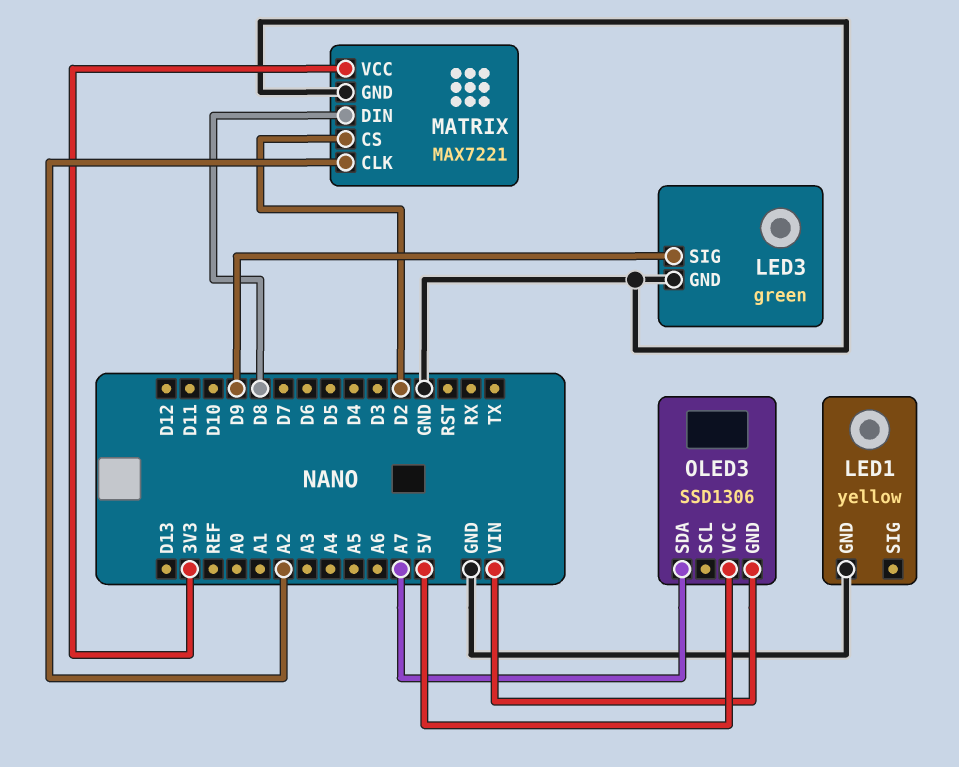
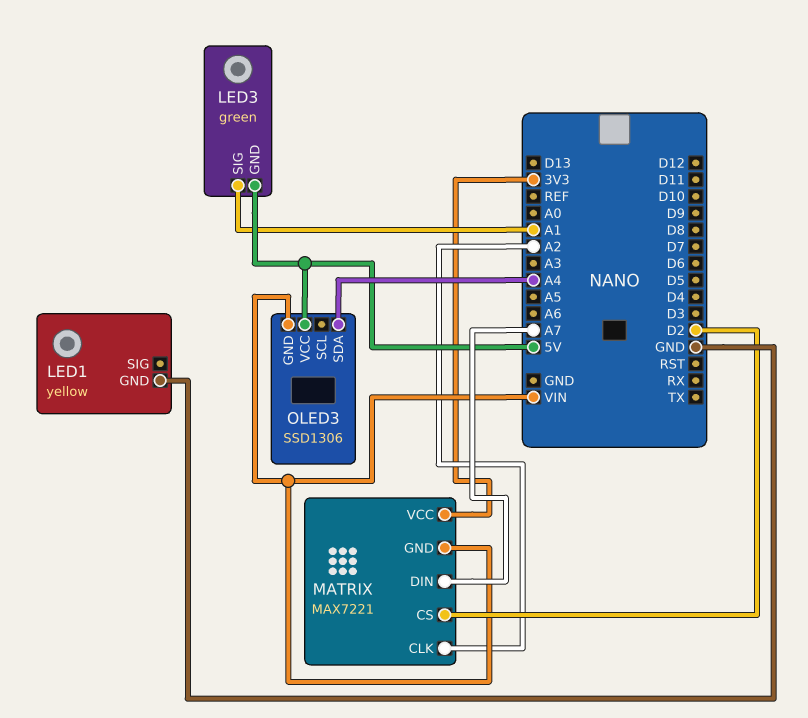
LED3 pin GND: GND -> 5V
LED3 pin SIG: D9 -> A1
MATRIX pin DIN: D8 -> A7
MATRIX pin GND: GND -> VIN
OLED3 pin SDA: A7 -> A4

